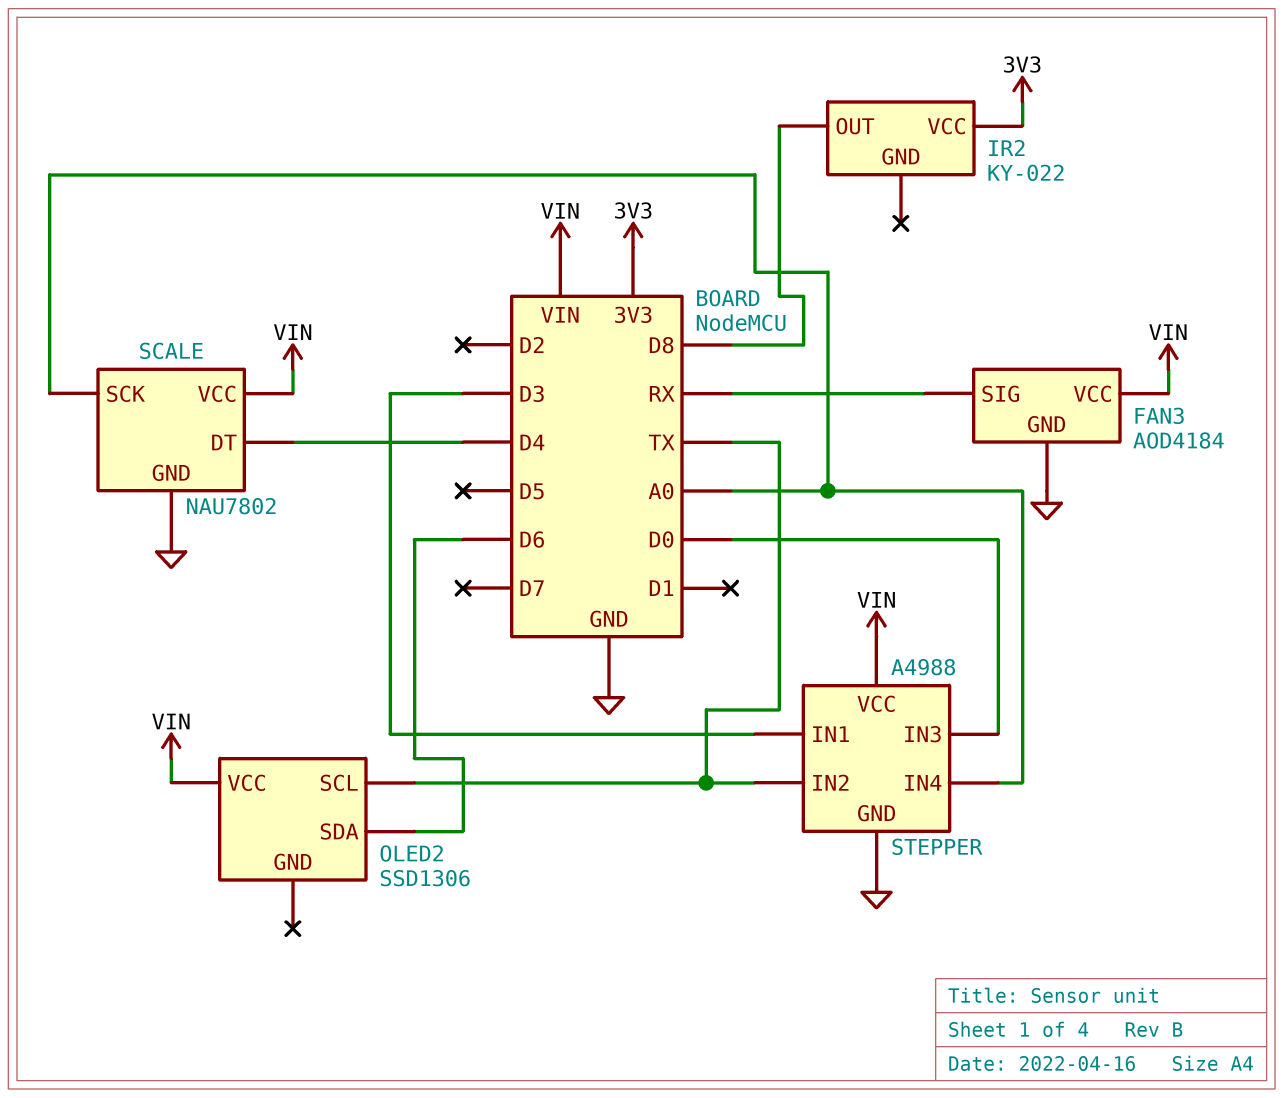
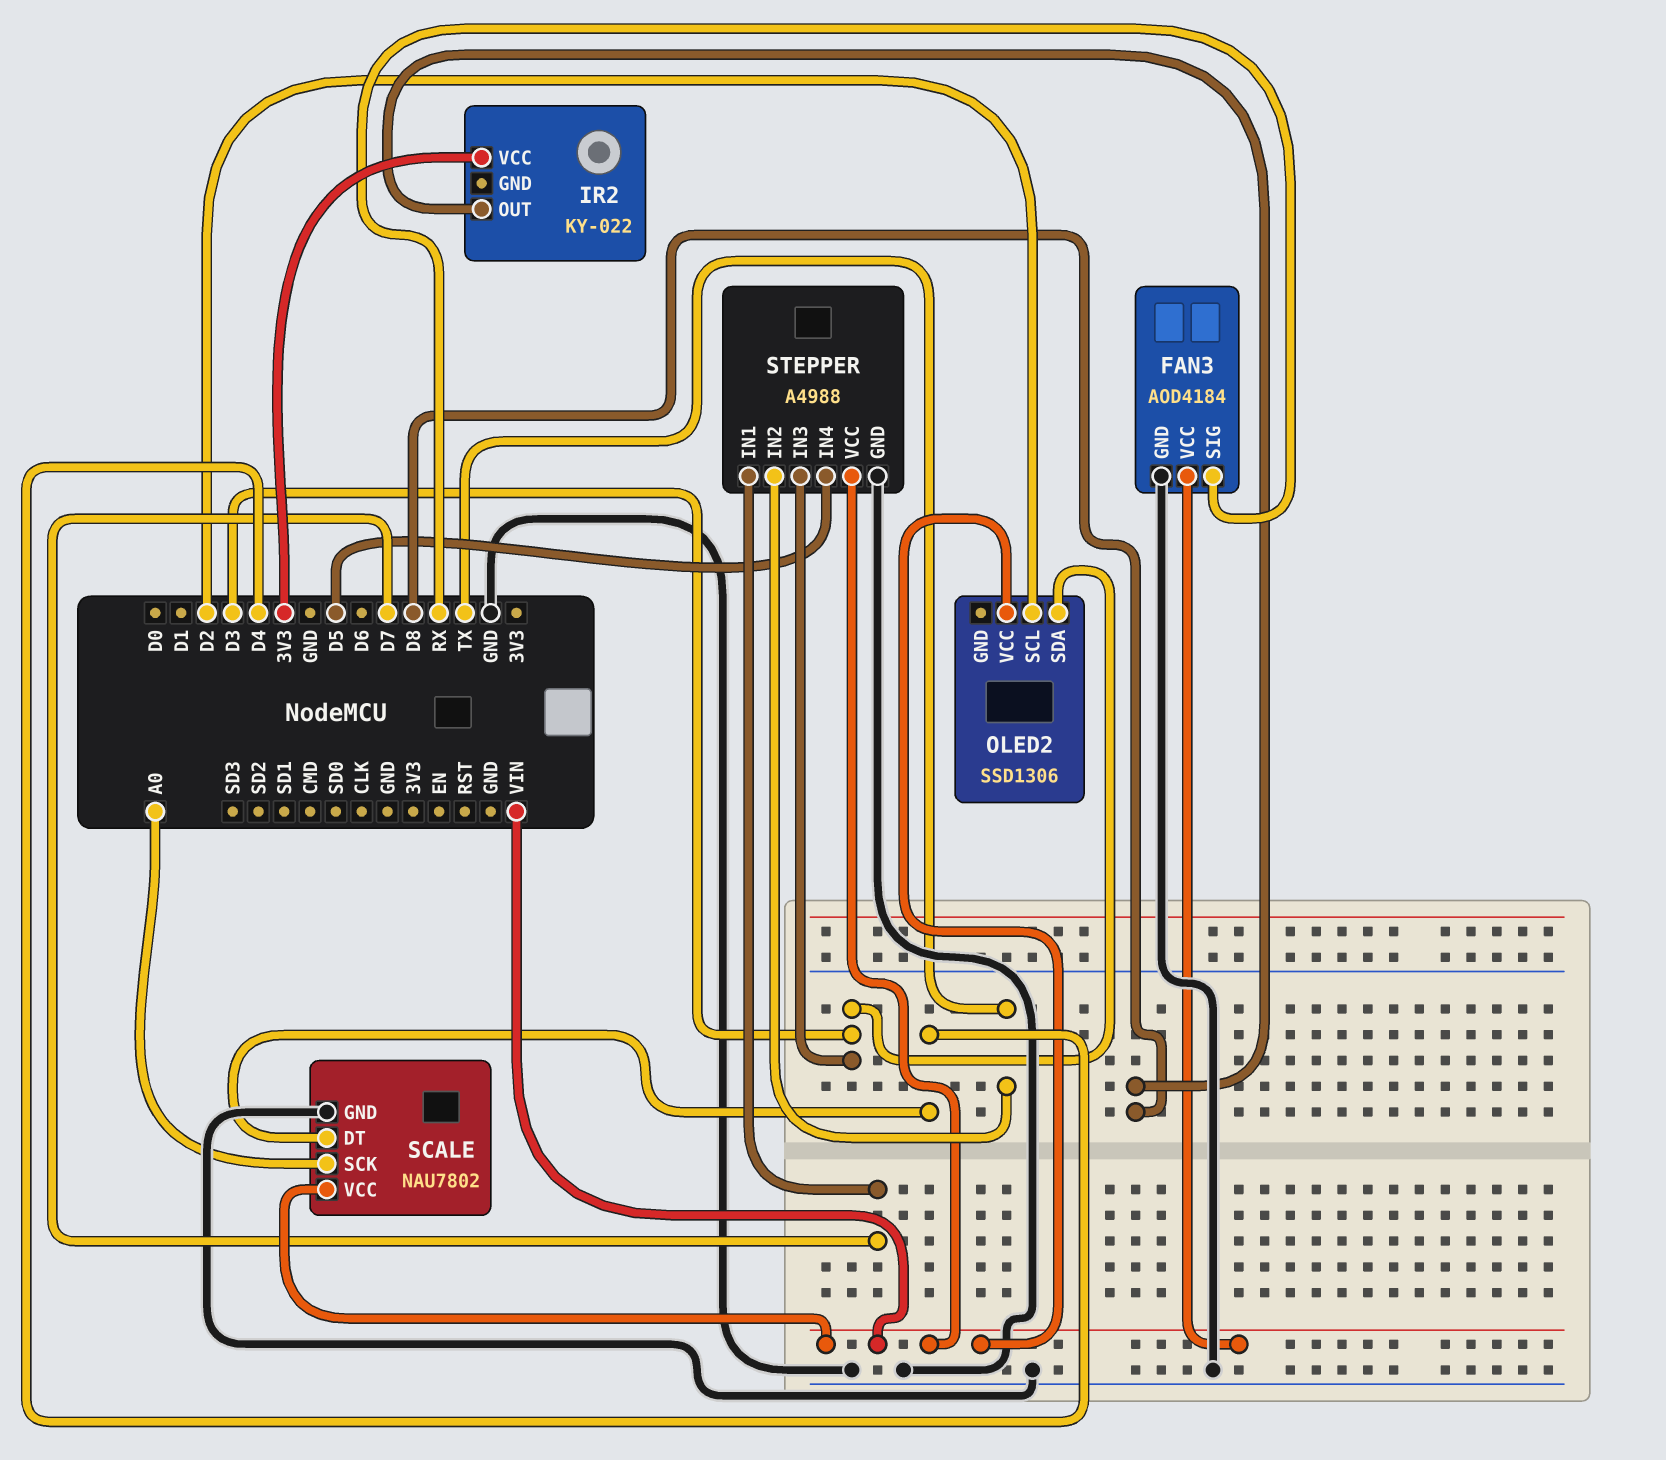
OLED2 pin SCL: TX -> D2
OLED2 pin SDA: D6 -> D3
STEPPER pin IN1: D3 -> D7
STEPPER pin IN3: D0 -> D3
STEPPER pin IN4: A0 -> D5

